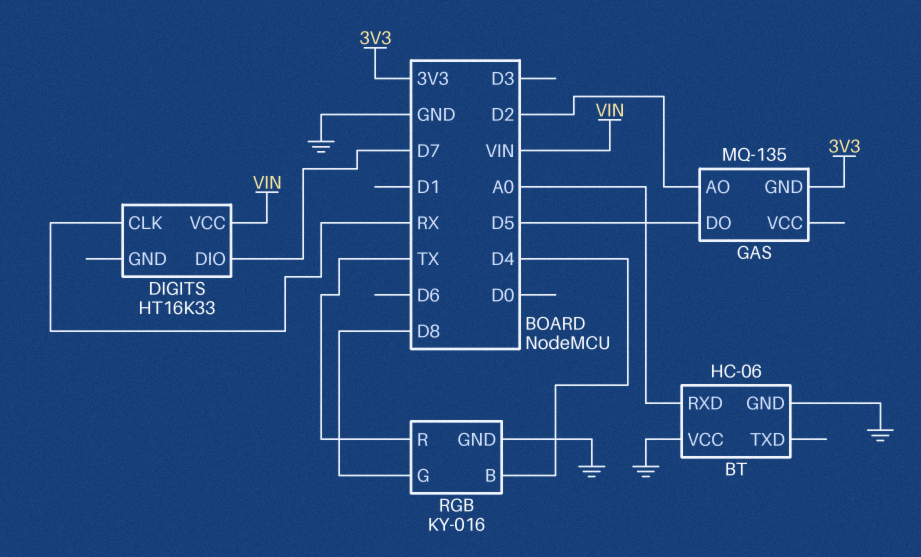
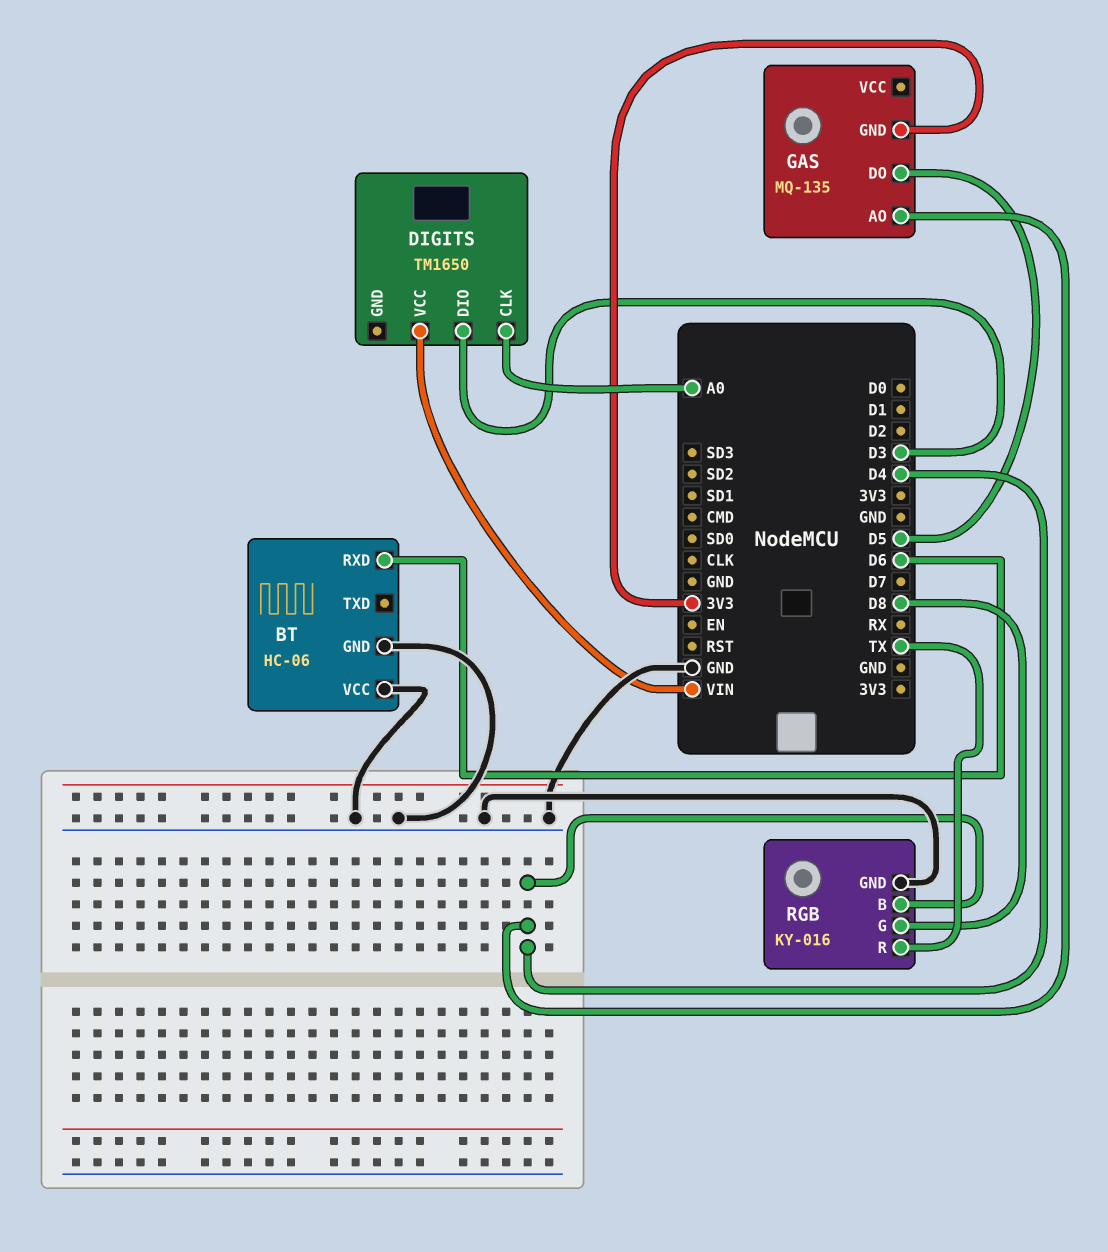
BT pin RXD: A0 -> D6
DIGITS: HT16K33 -> TM1650
DIGITS pin CLK: RX -> A0
DIGITS pin DIO: D7 -> D3
GAS pin AO: D2 -> D4

